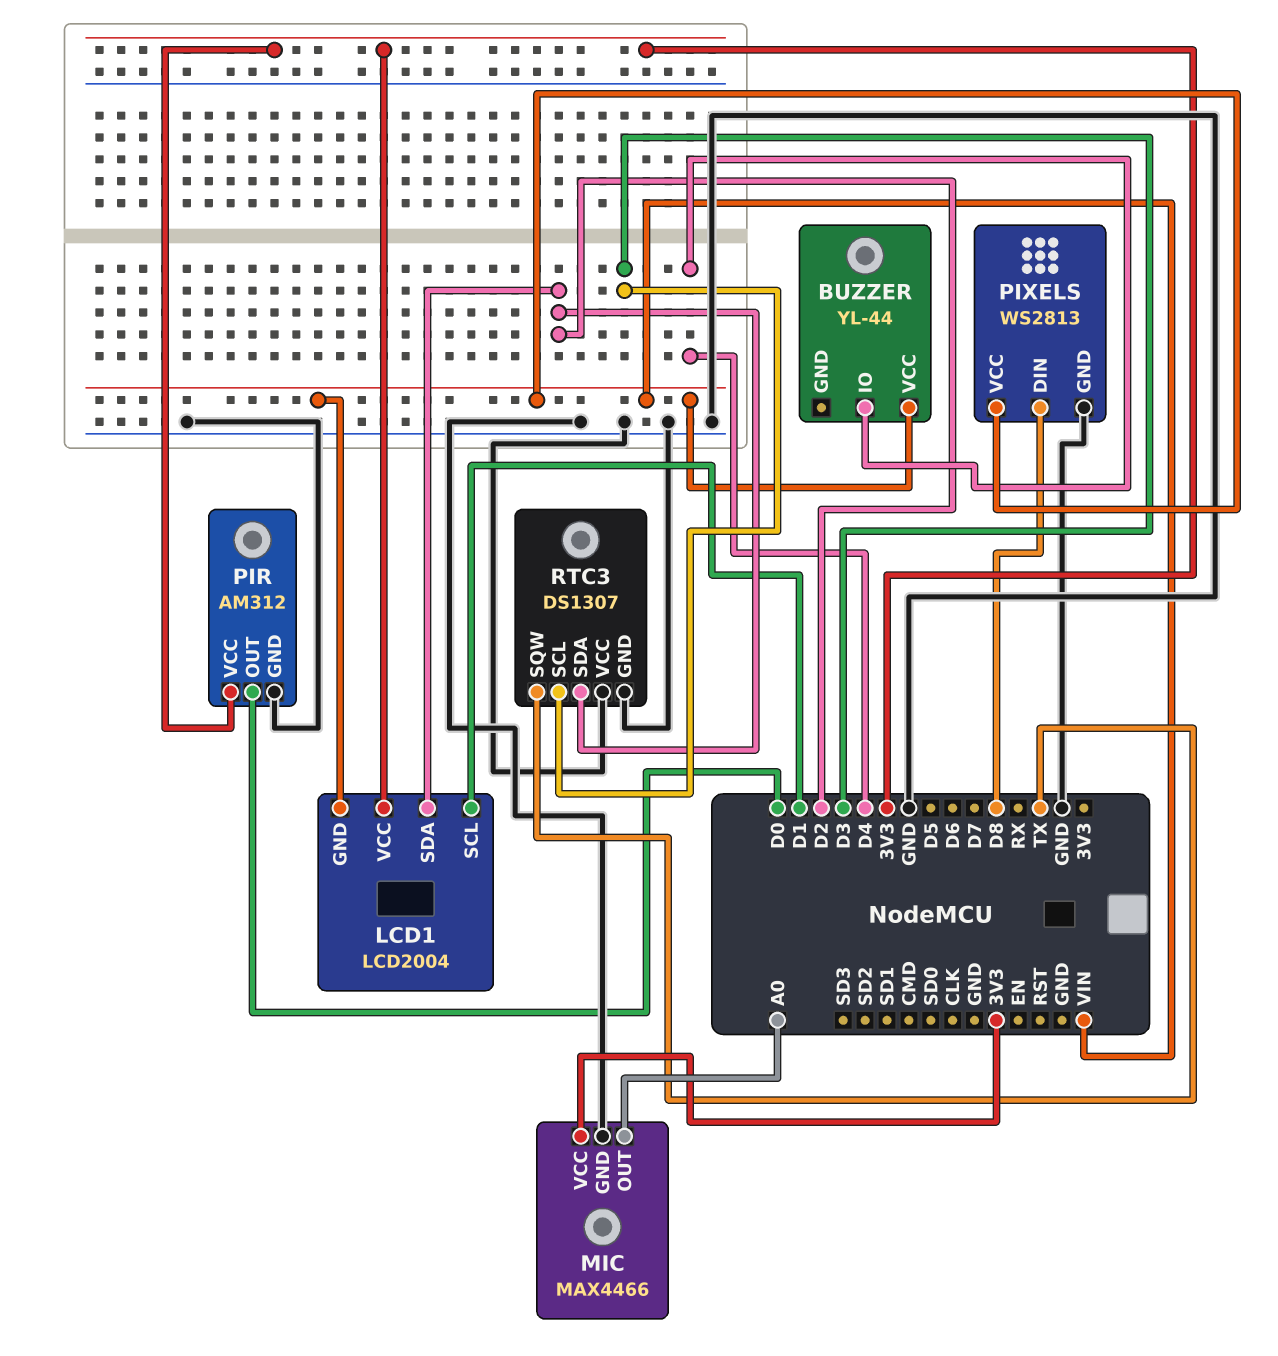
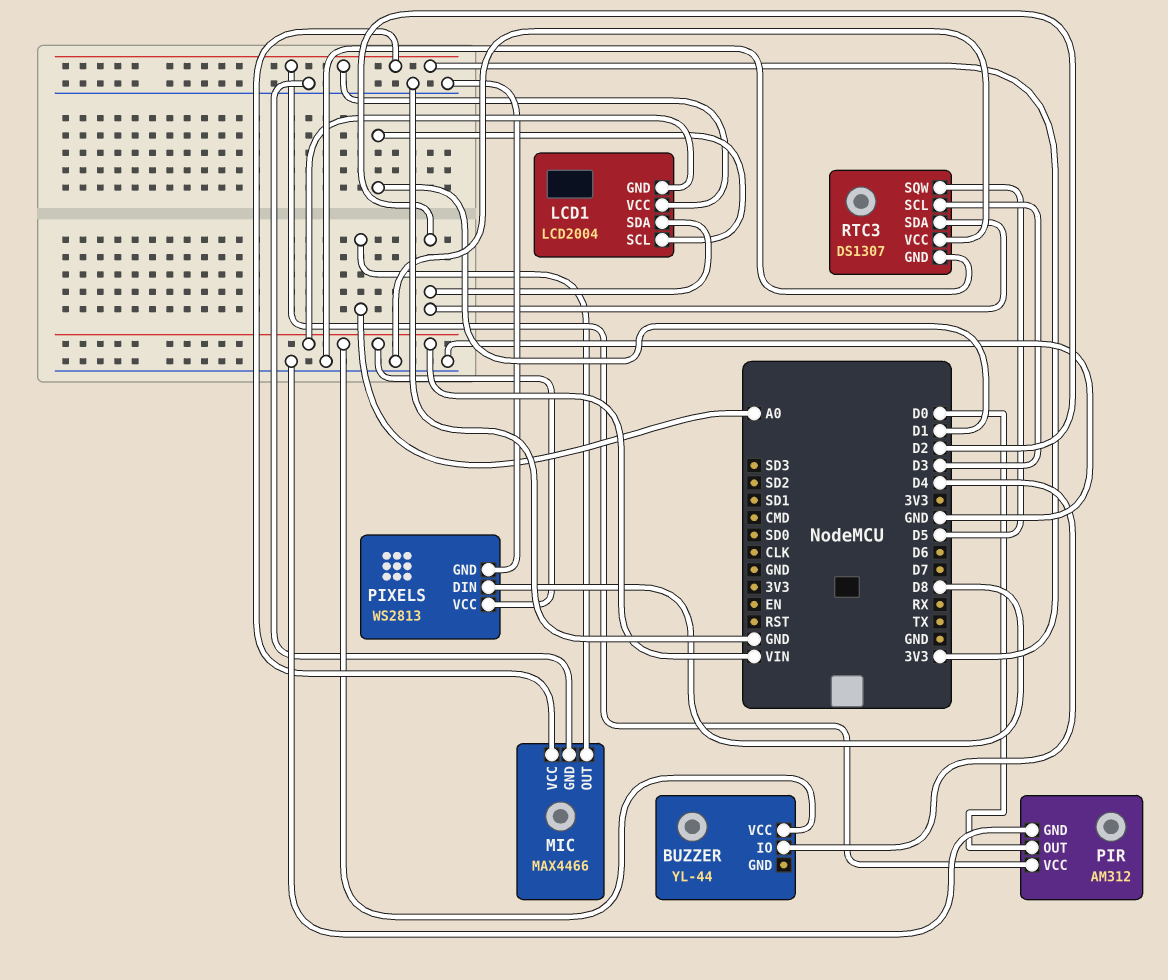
RTC3 pin SQW: TX -> D5

